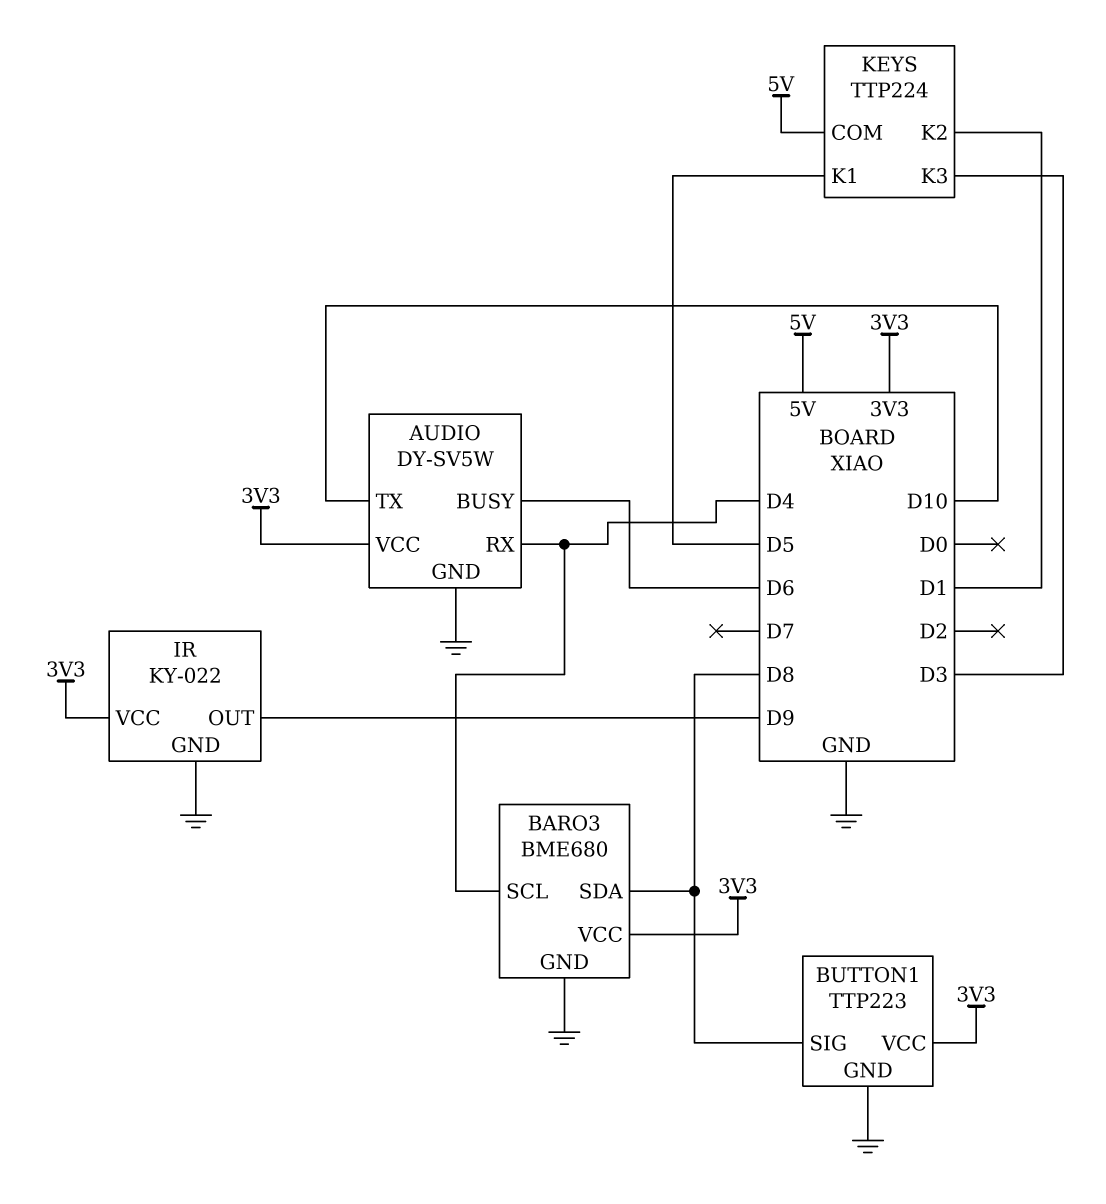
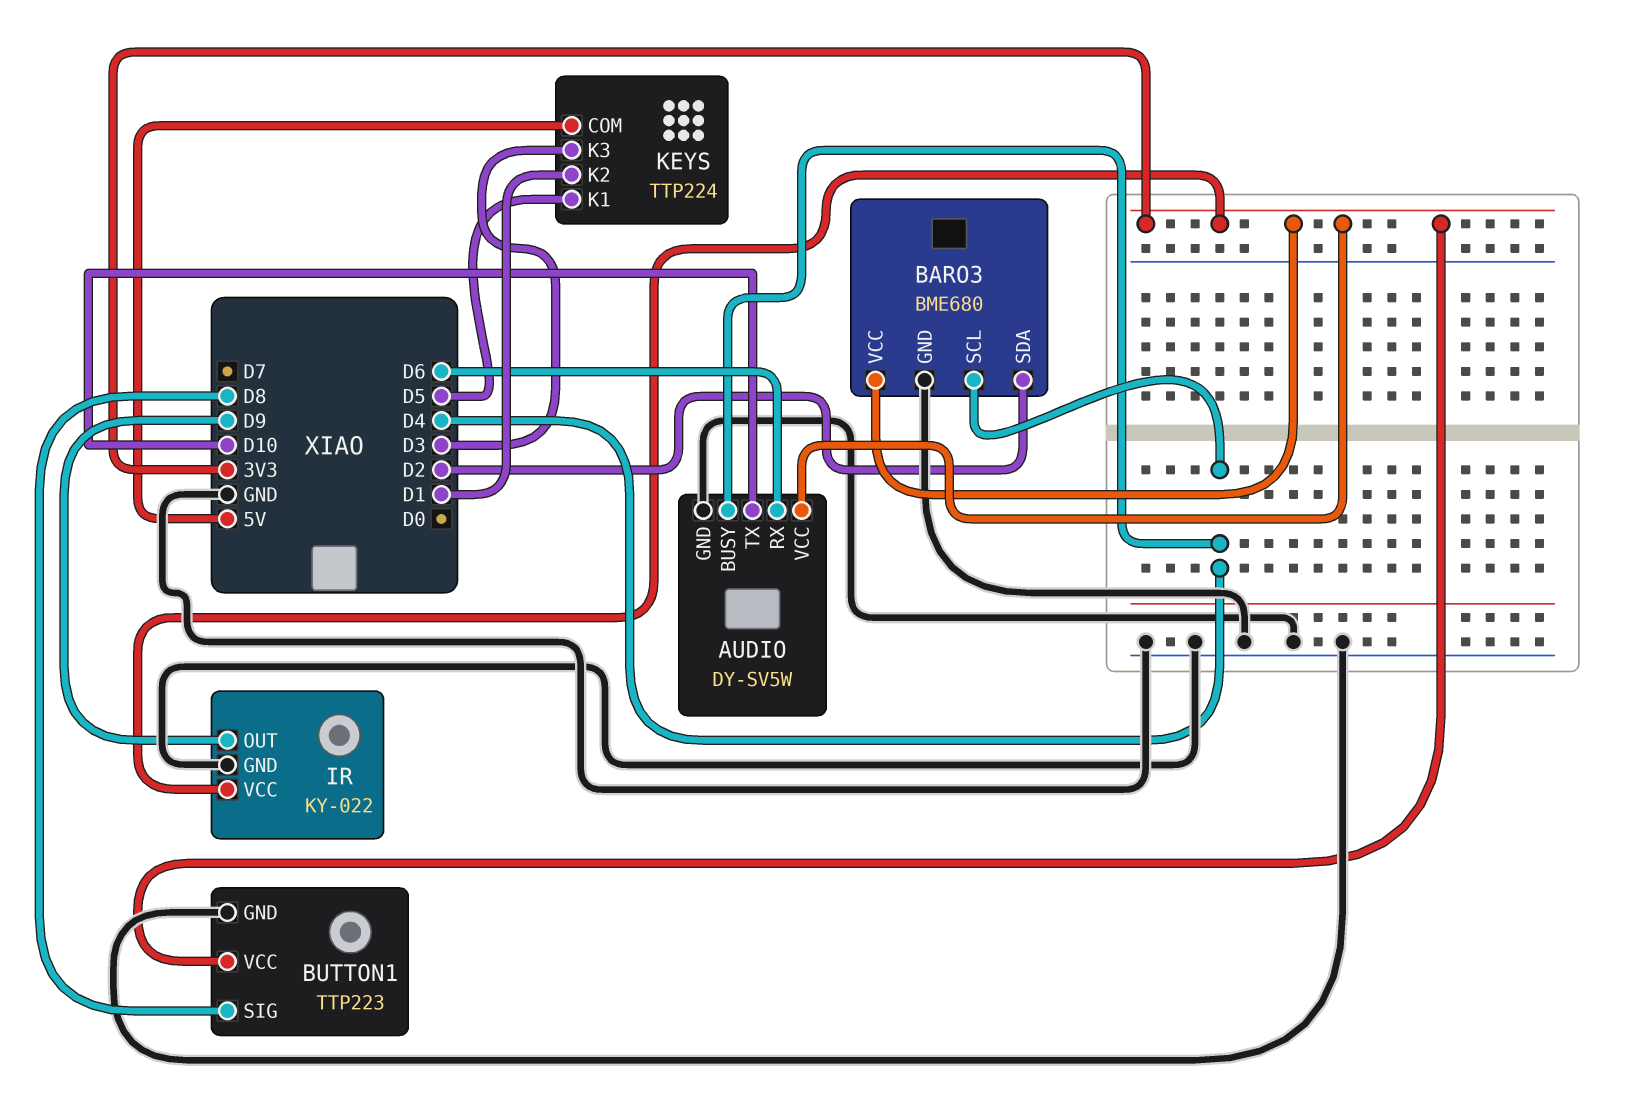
AUDIO pin BUSY: D6 -> D4
AUDIO pin RX: D4 -> D6
BARO3 pin SDA: D8 -> D2

